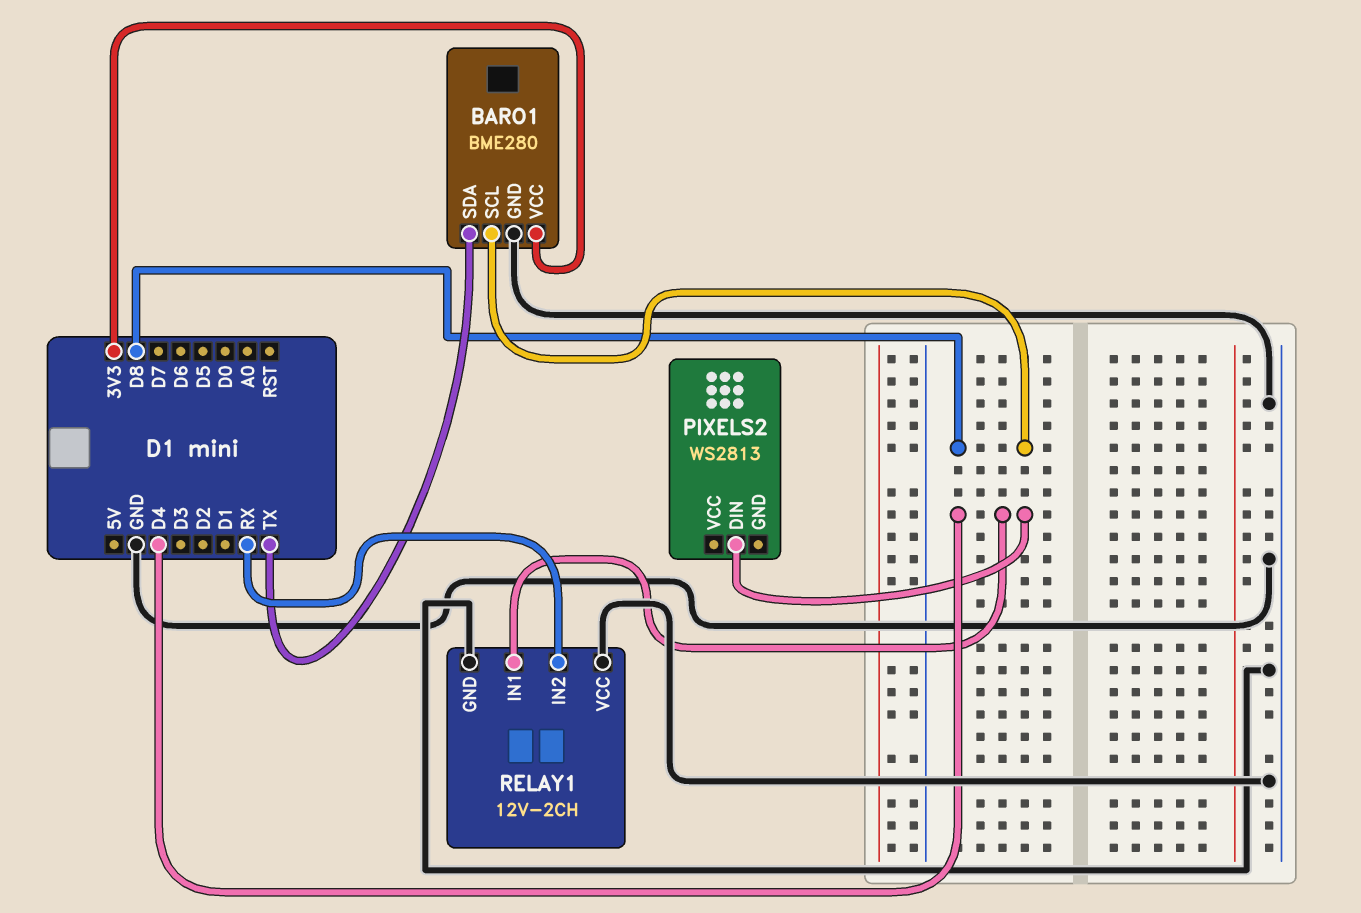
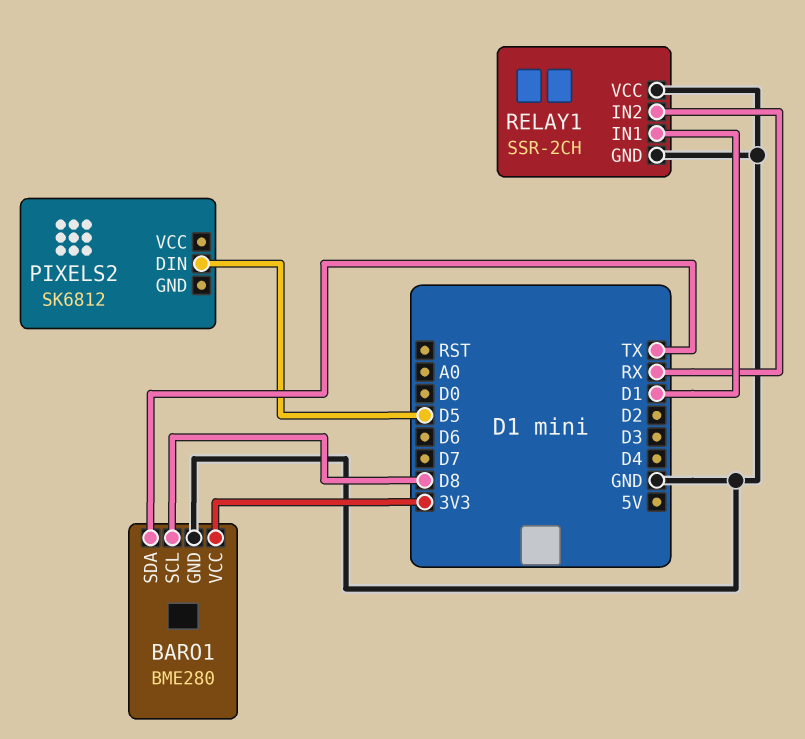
PIXELS2: WS2813 -> SK6812
PIXELS2 pin DIN: D4 -> D5
RELAY1: 12V-2CH -> SSR-2CH
RELAY1 pin IN1: D4 -> D1

